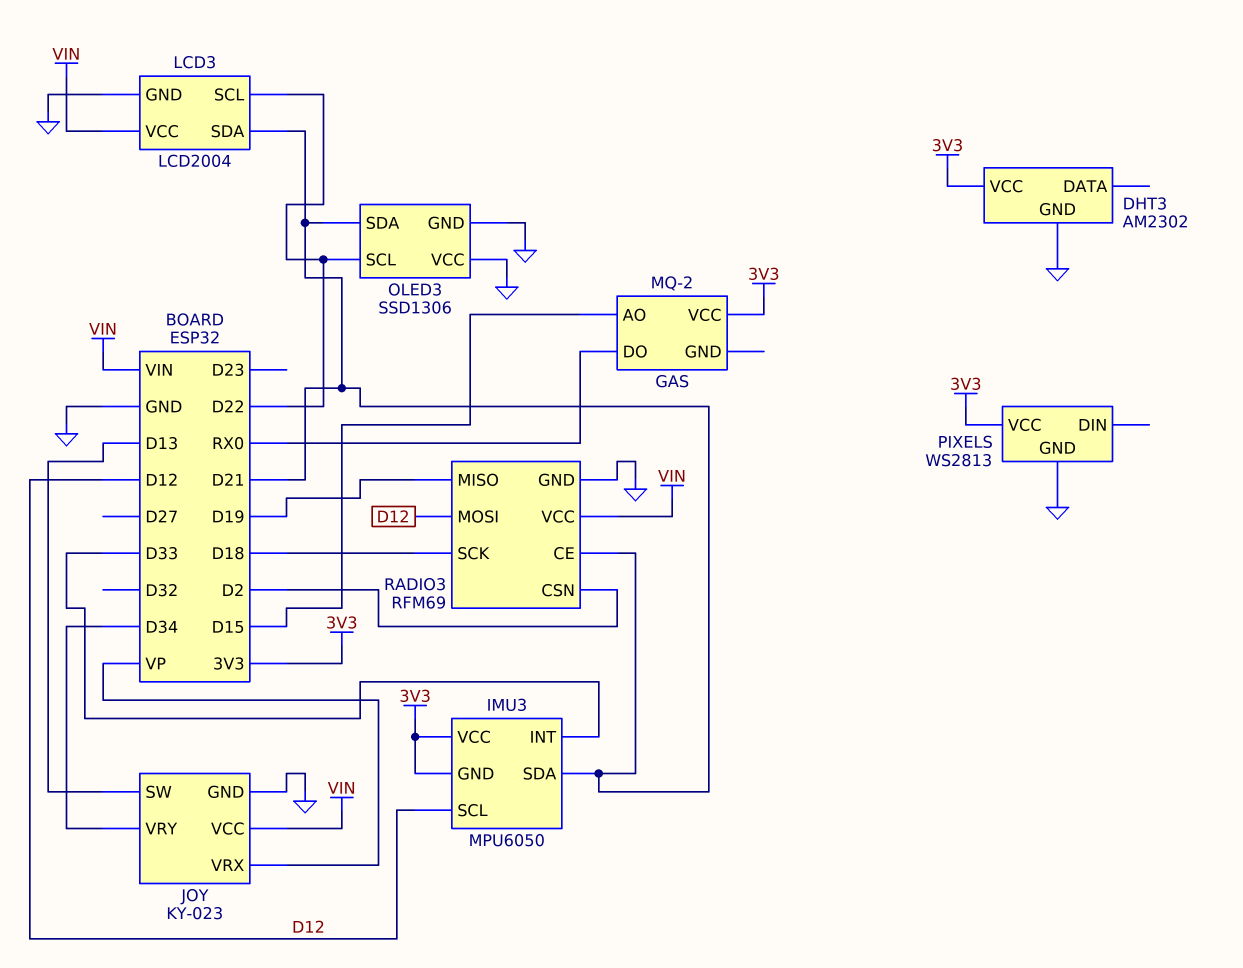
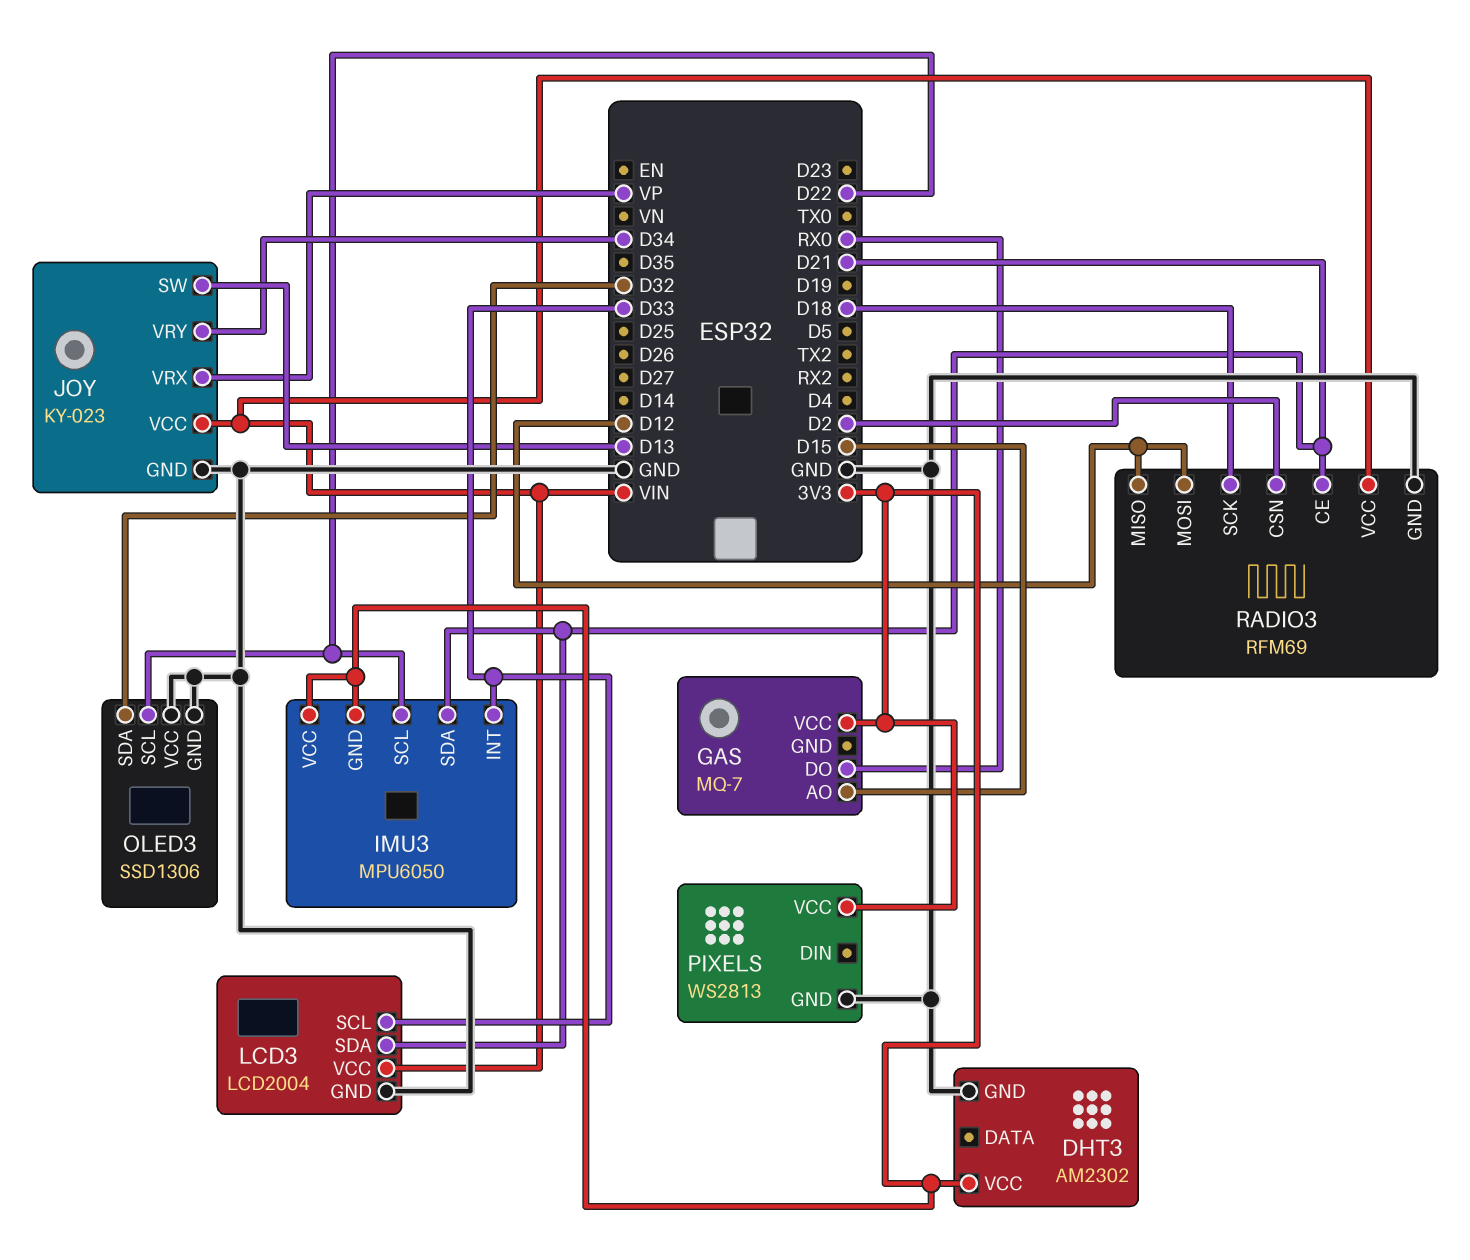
GAS: MQ-2 -> MQ-7
IMU3 pin SCL: D12 -> D22
LCD3 pin SCL: D22 -> D33
OLED3 pin SDA: D21 -> D32
RADIO3 pin MISO: D19 -> D12

